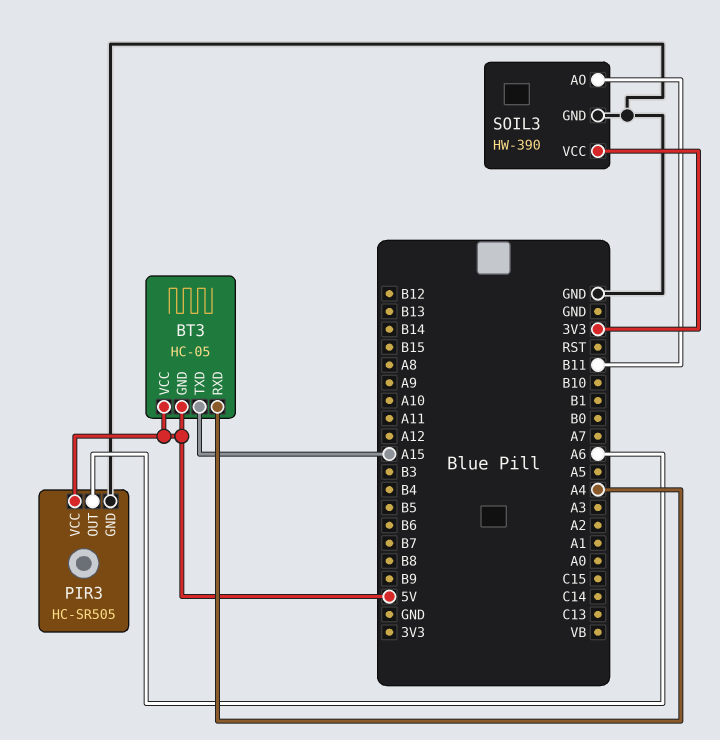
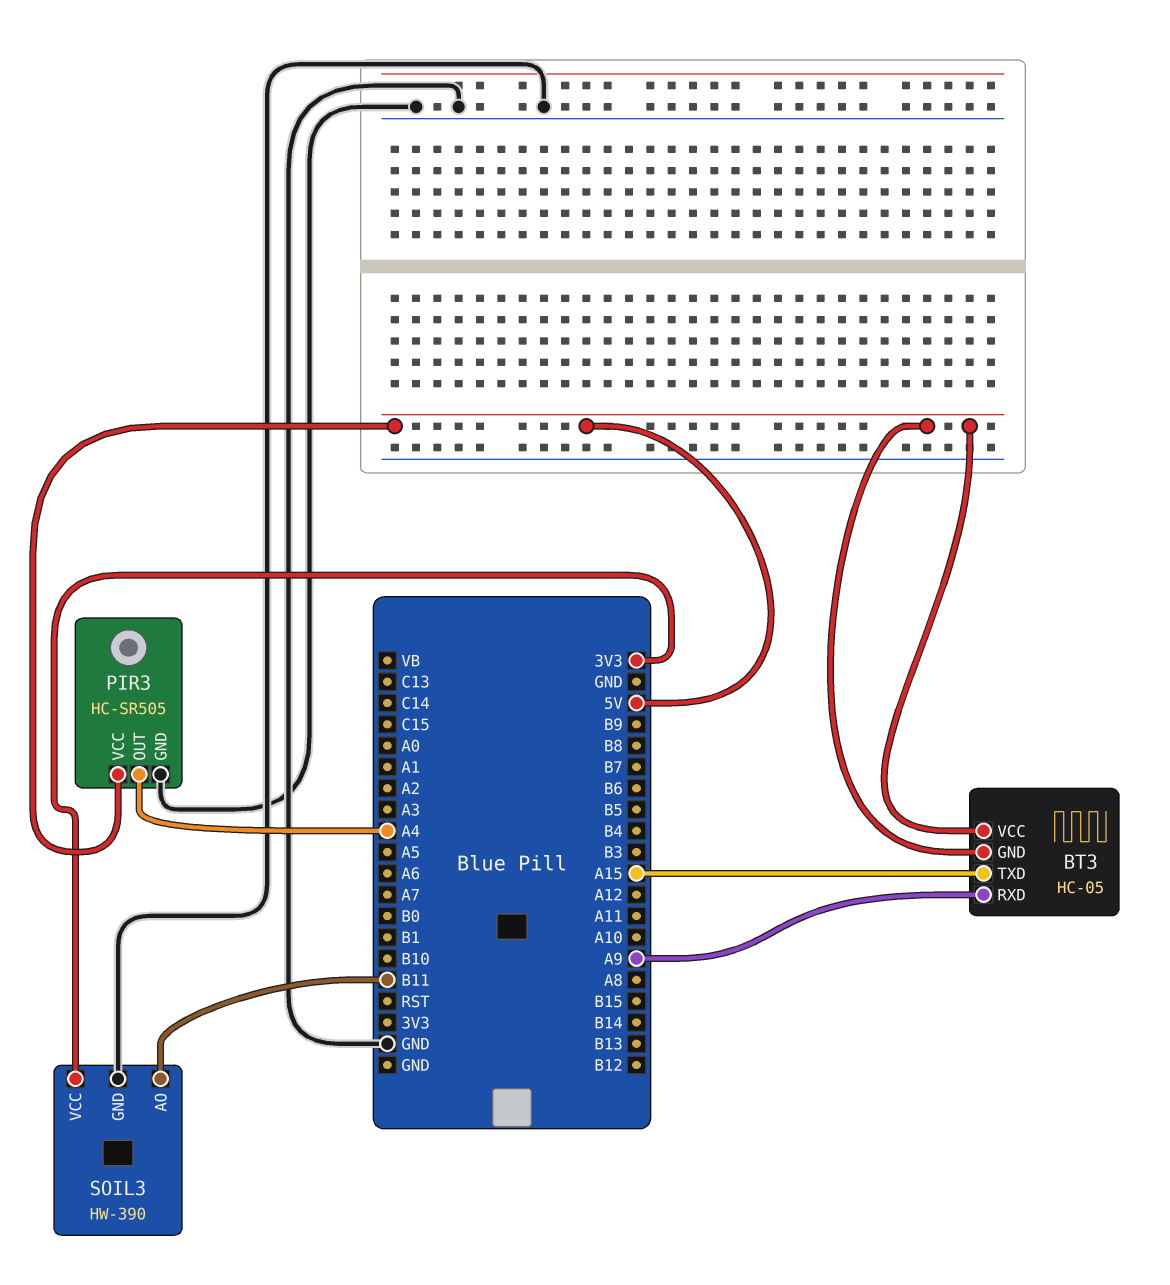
BT3 pin RXD: A4 -> A9
PIR3 pin OUT: A6 -> A4

